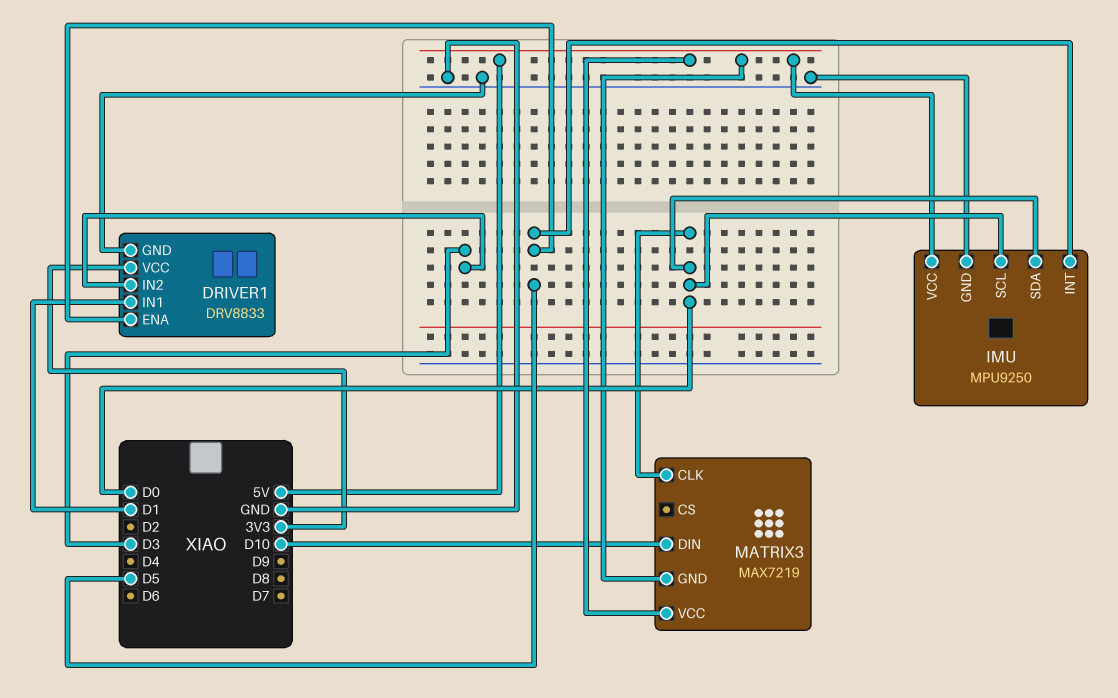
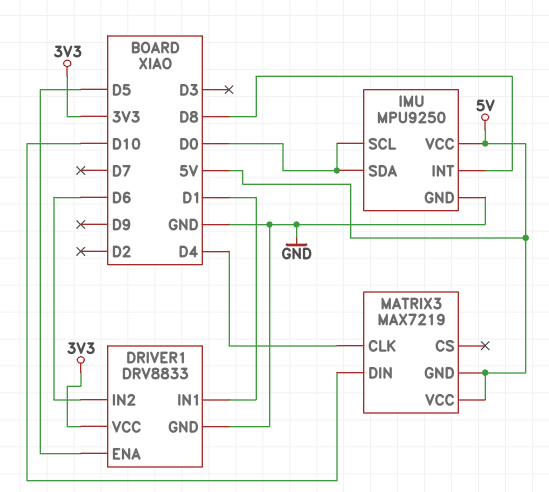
DRIVER1 pin IN2: D3 -> D6
IMU pin INT: D5 -> D8
MATRIX3 pin CLK: D0 -> D4

